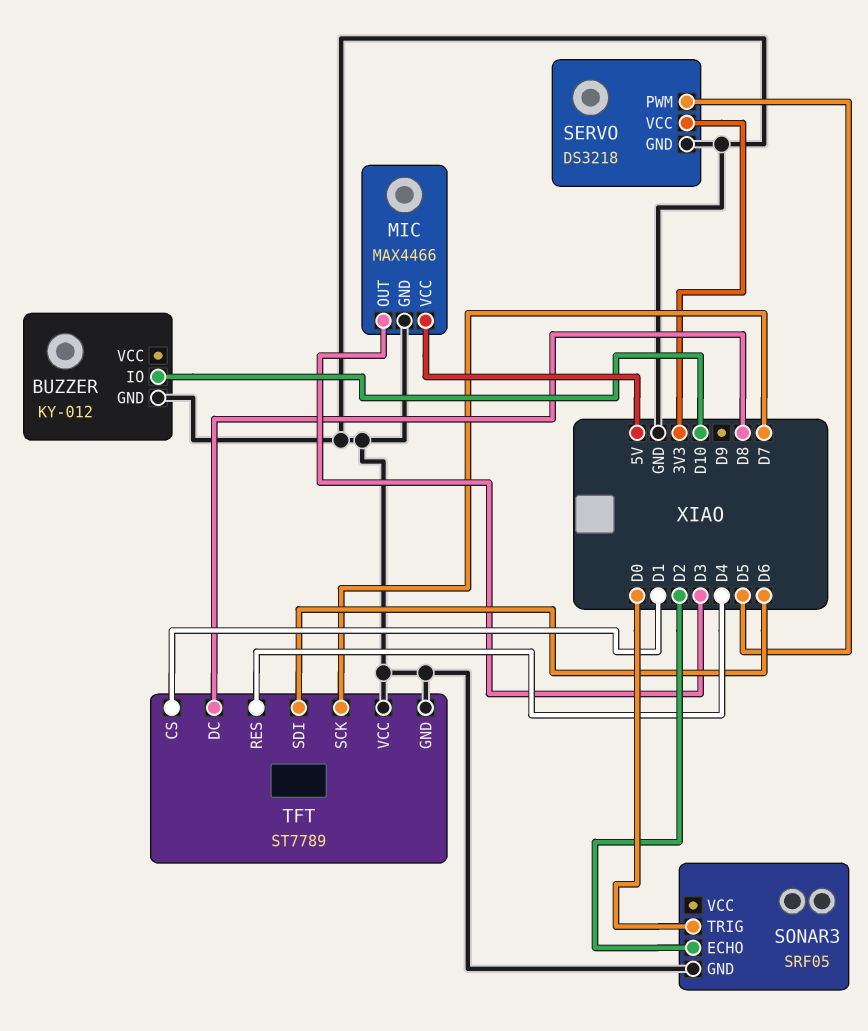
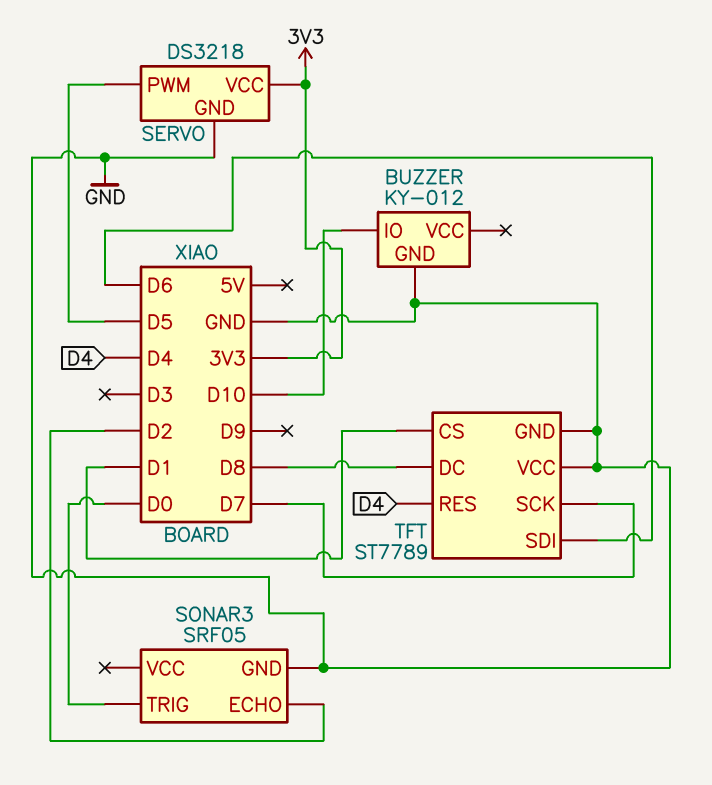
MIC: MAX4466 -> none
MIC pin GND: GND -> none
MIC pin OUT: D3 -> none
MIC pin VCC: 5V -> none

